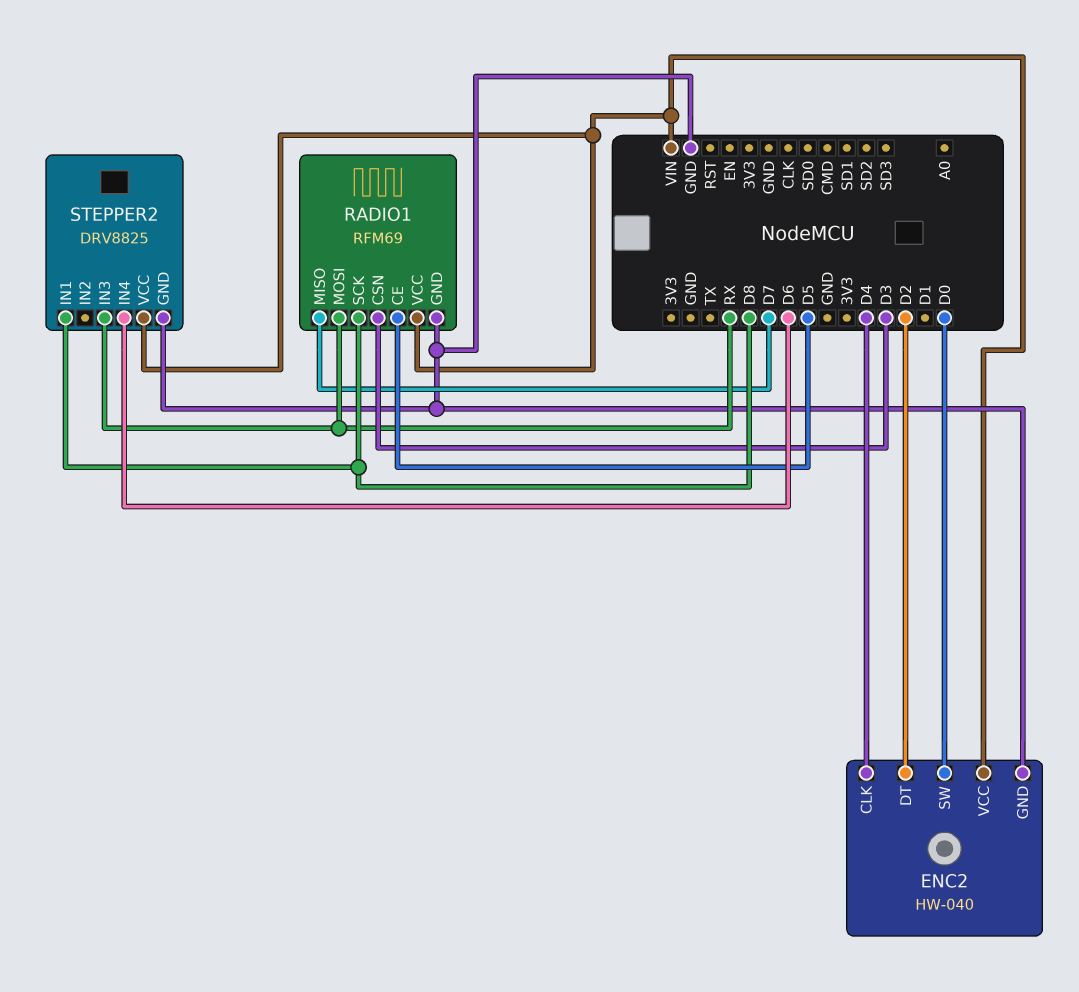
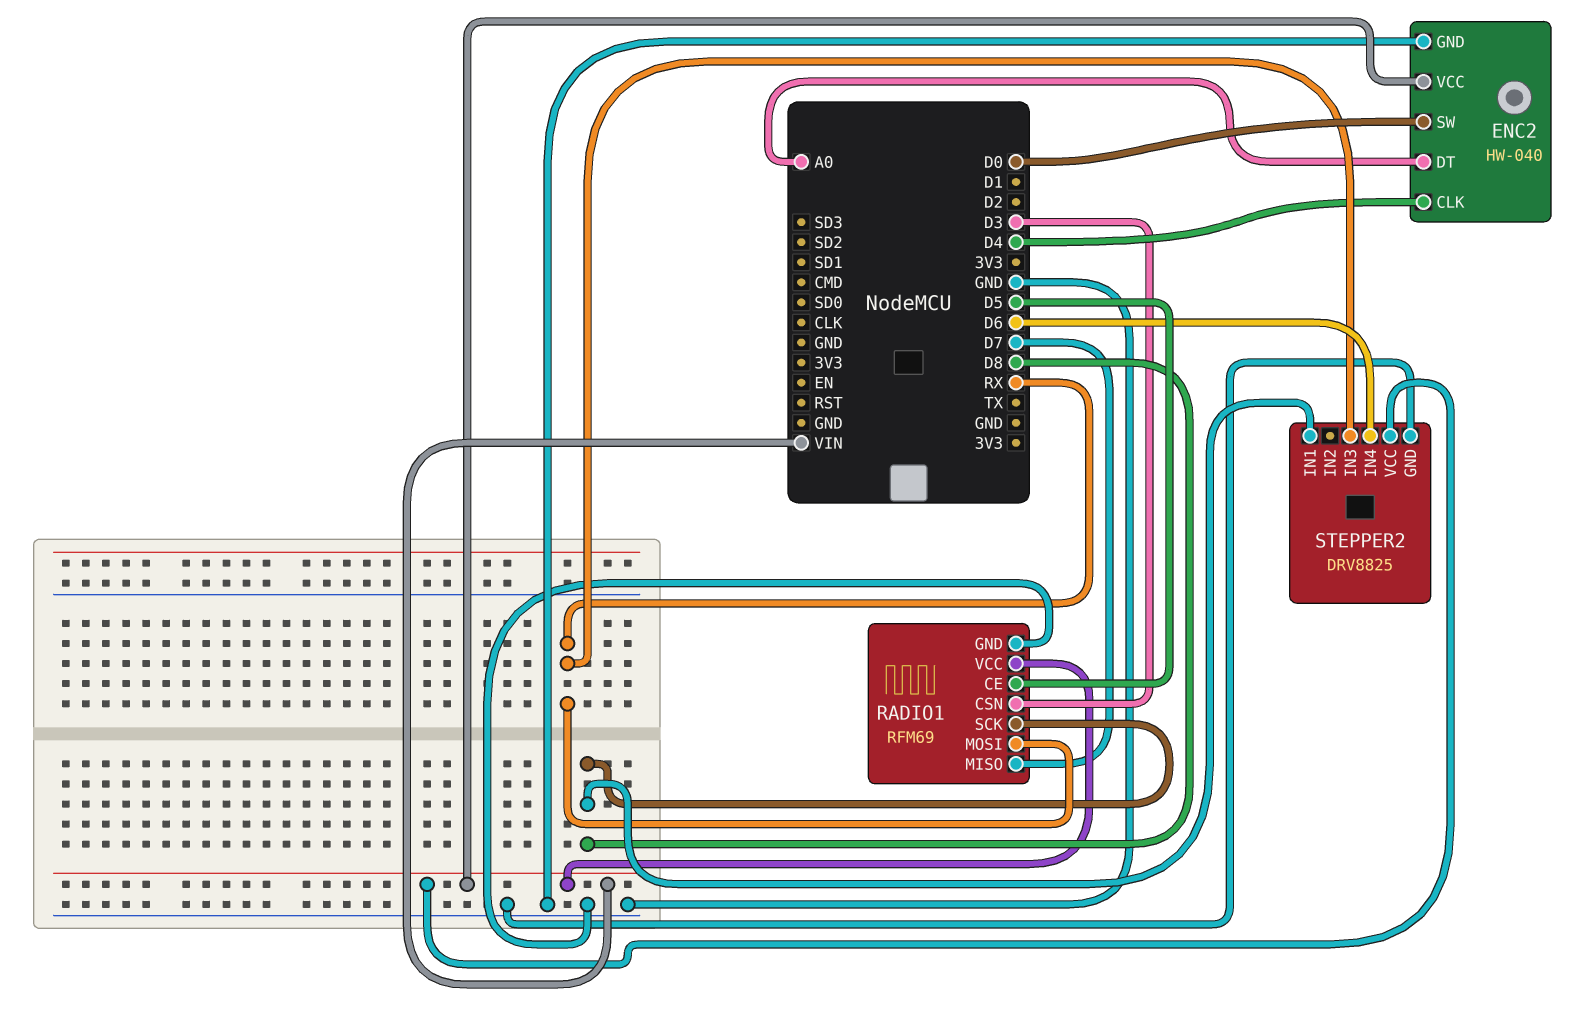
ENC2 pin DT: D2 -> A0

